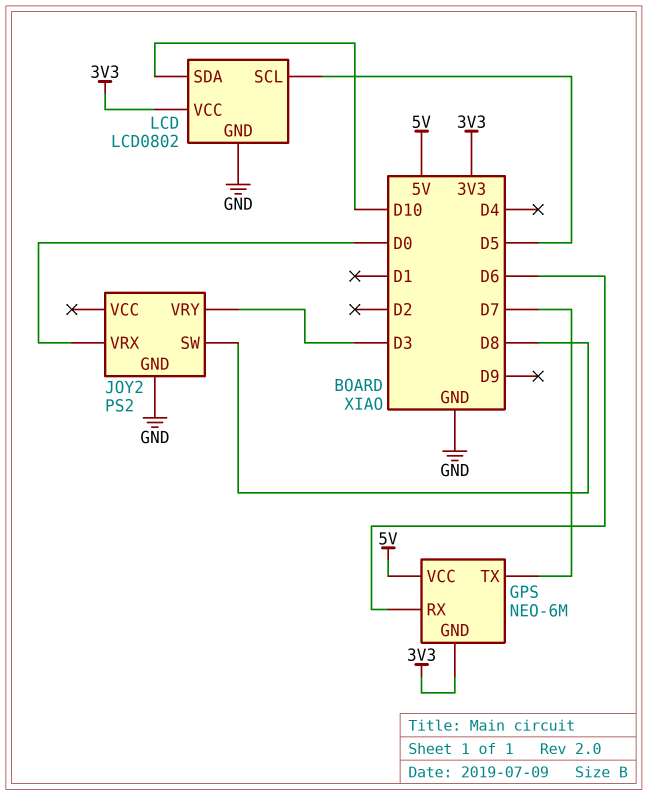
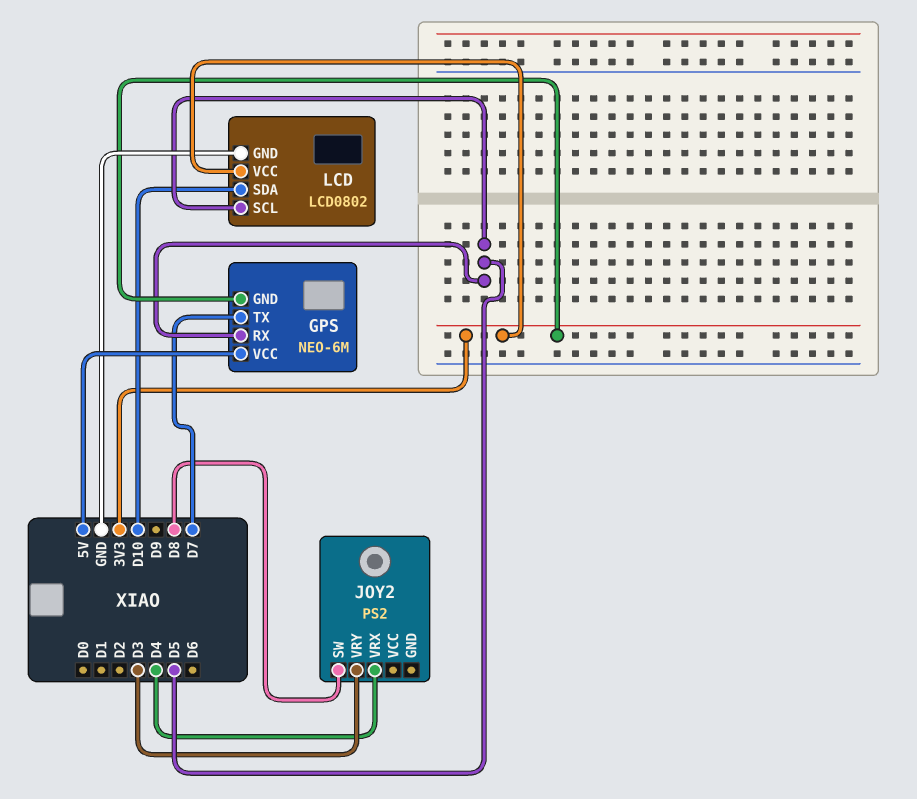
GPS pin RX: D6 -> D5
JOY2 pin GND: GND -> none
JOY2 pin VRX: D0 -> D4

